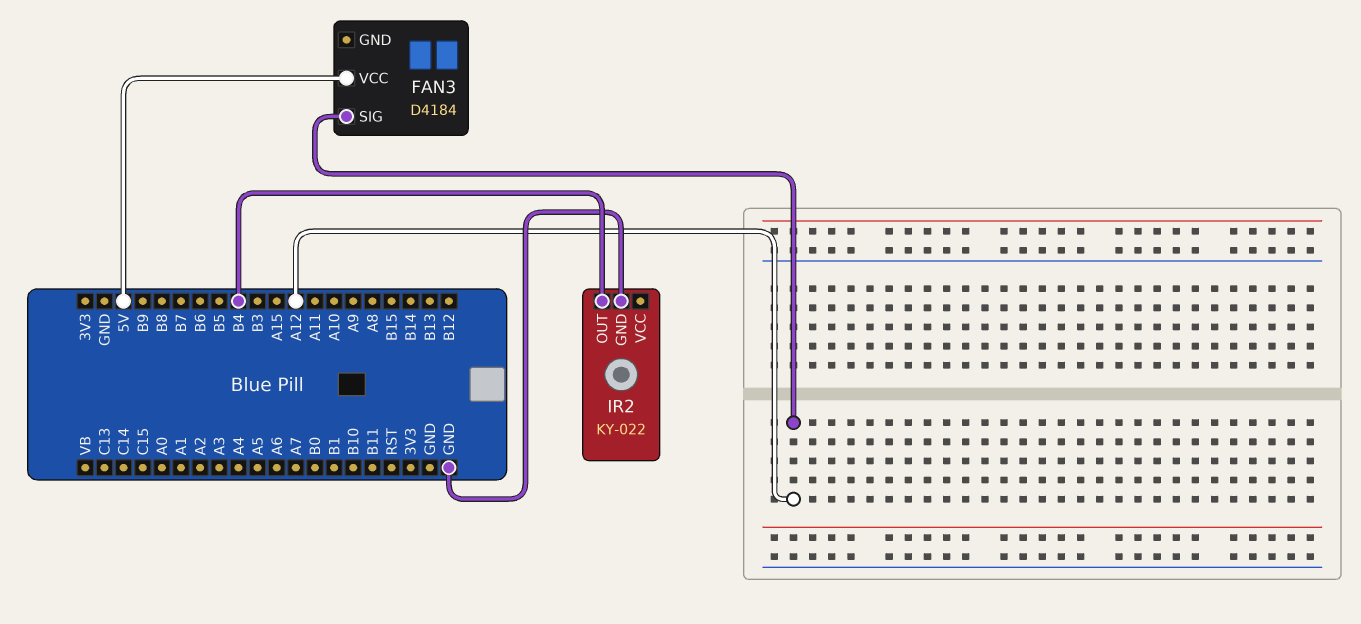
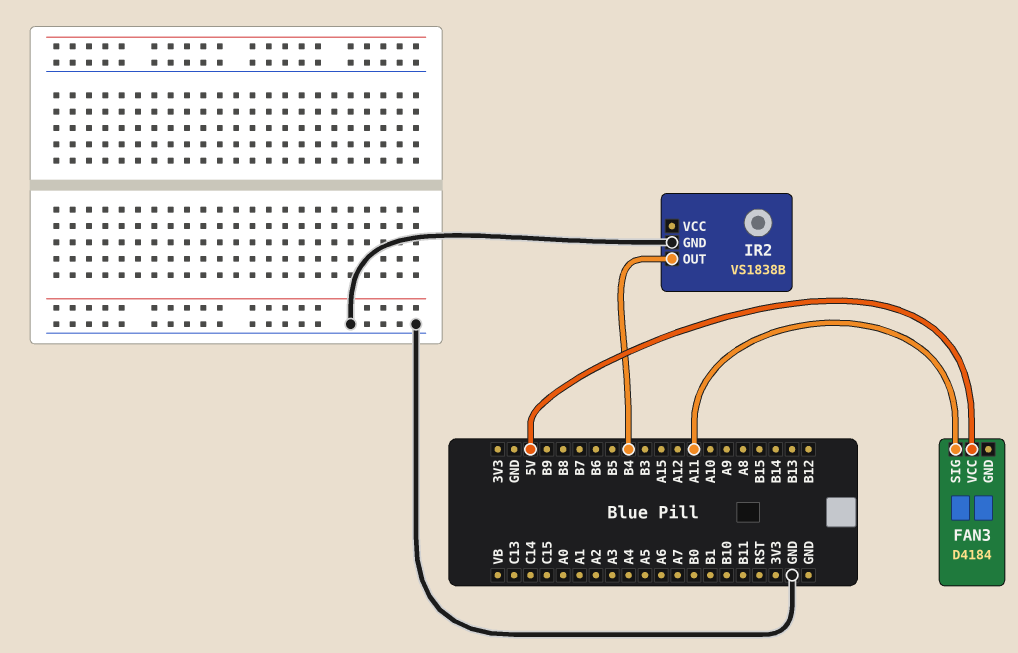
FAN3 pin SIG: A12 -> A11
IR2: KY-022 -> VS1838B

